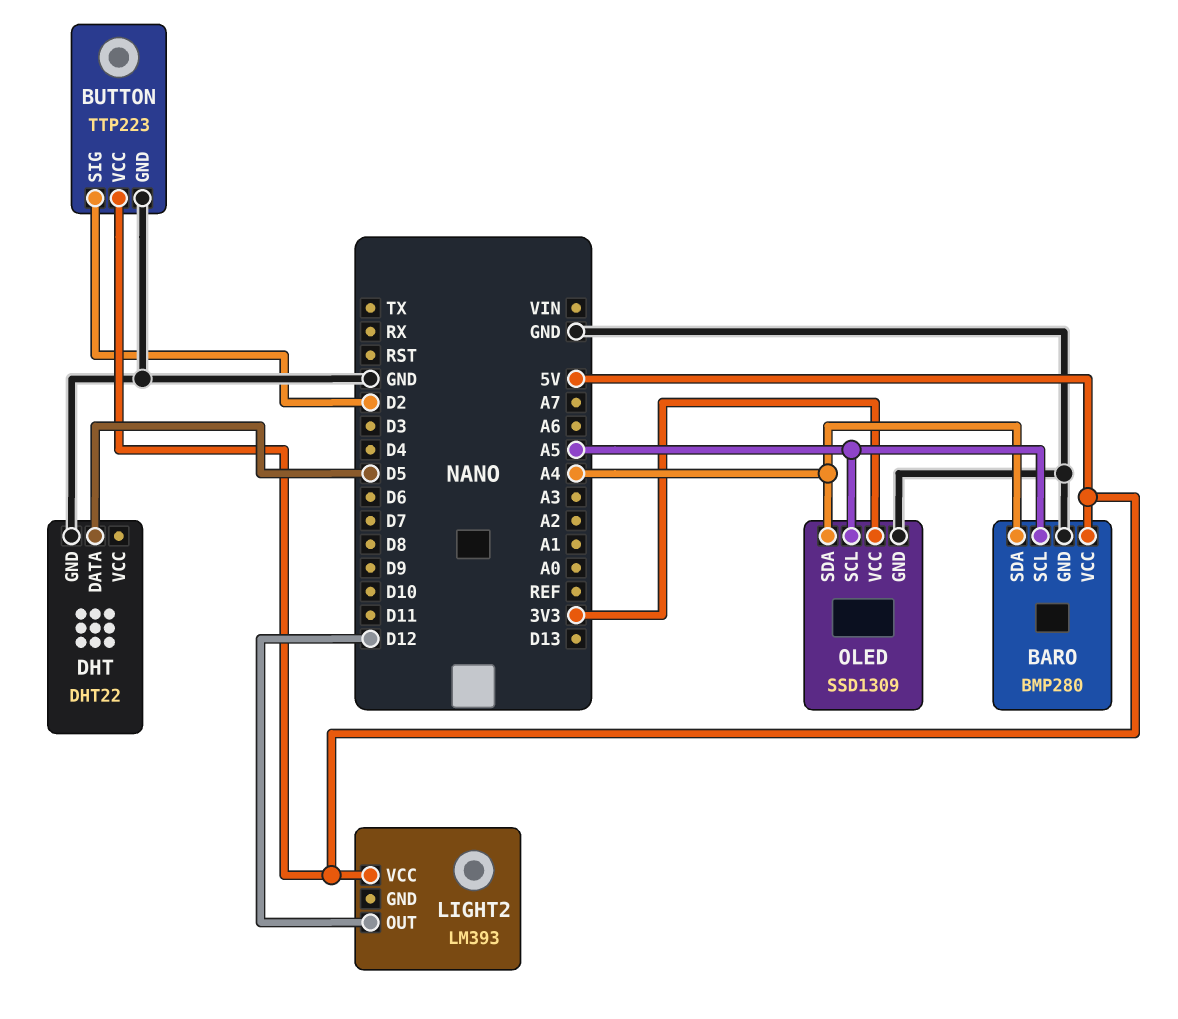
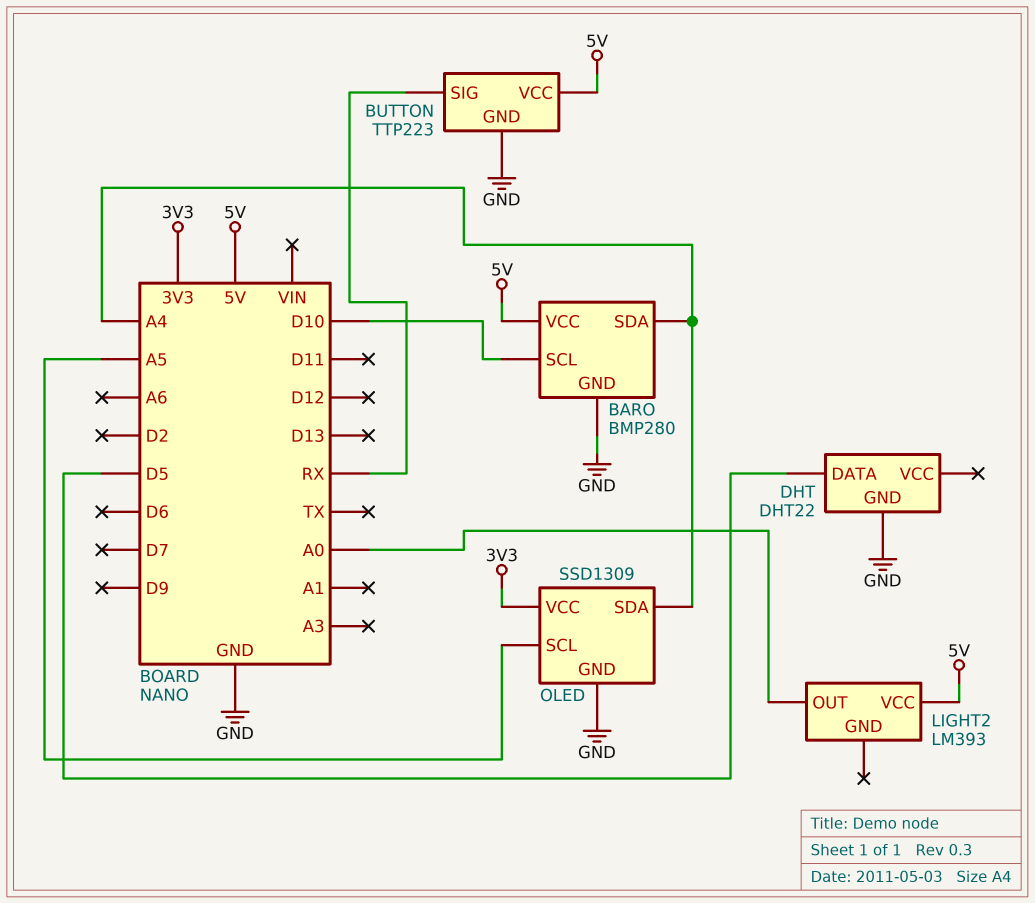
BARO pin SCL: A5 -> D10
BUTTON pin SIG: D2 -> RX
LIGHT2 pin OUT: D12 -> A0

